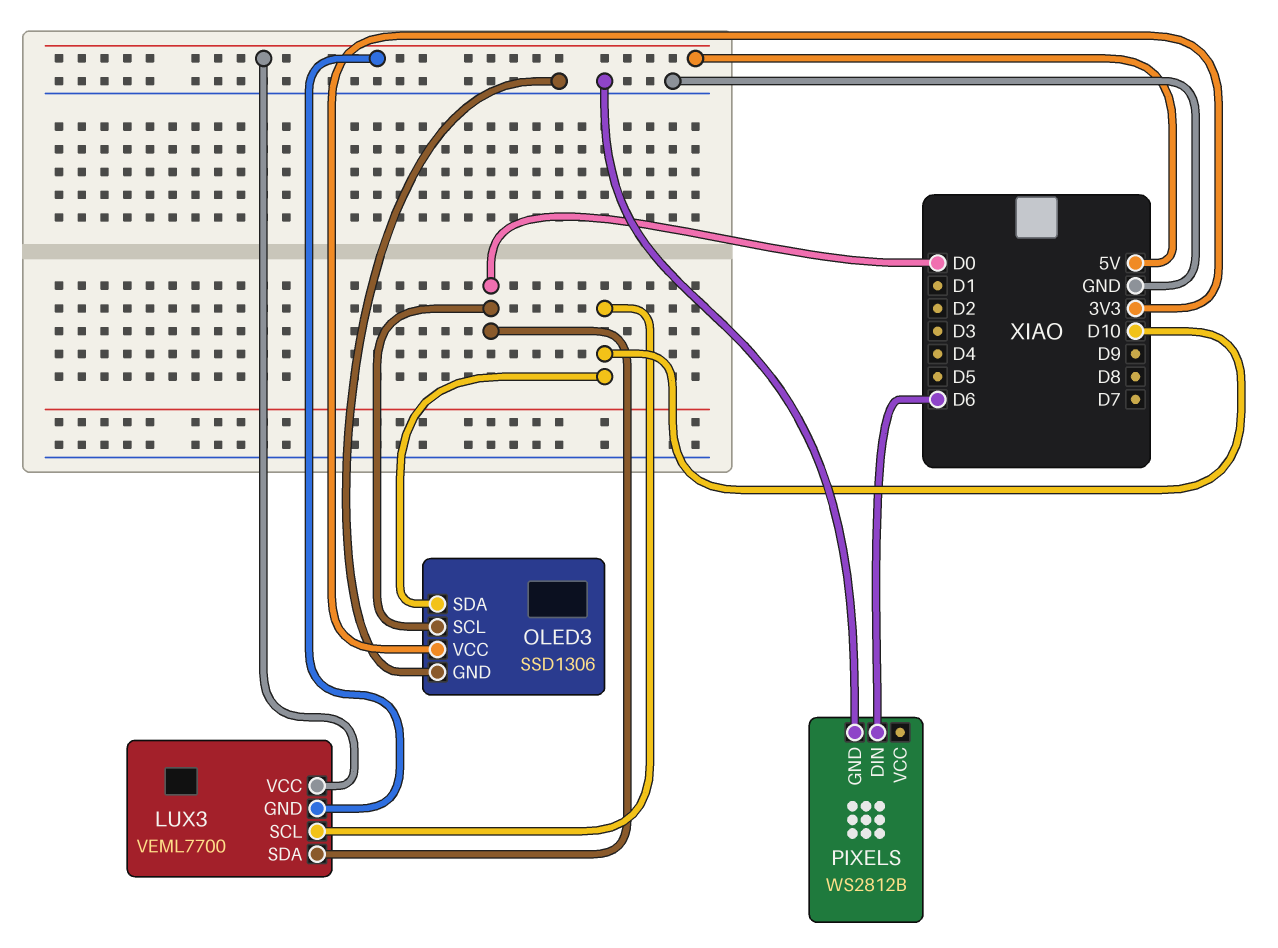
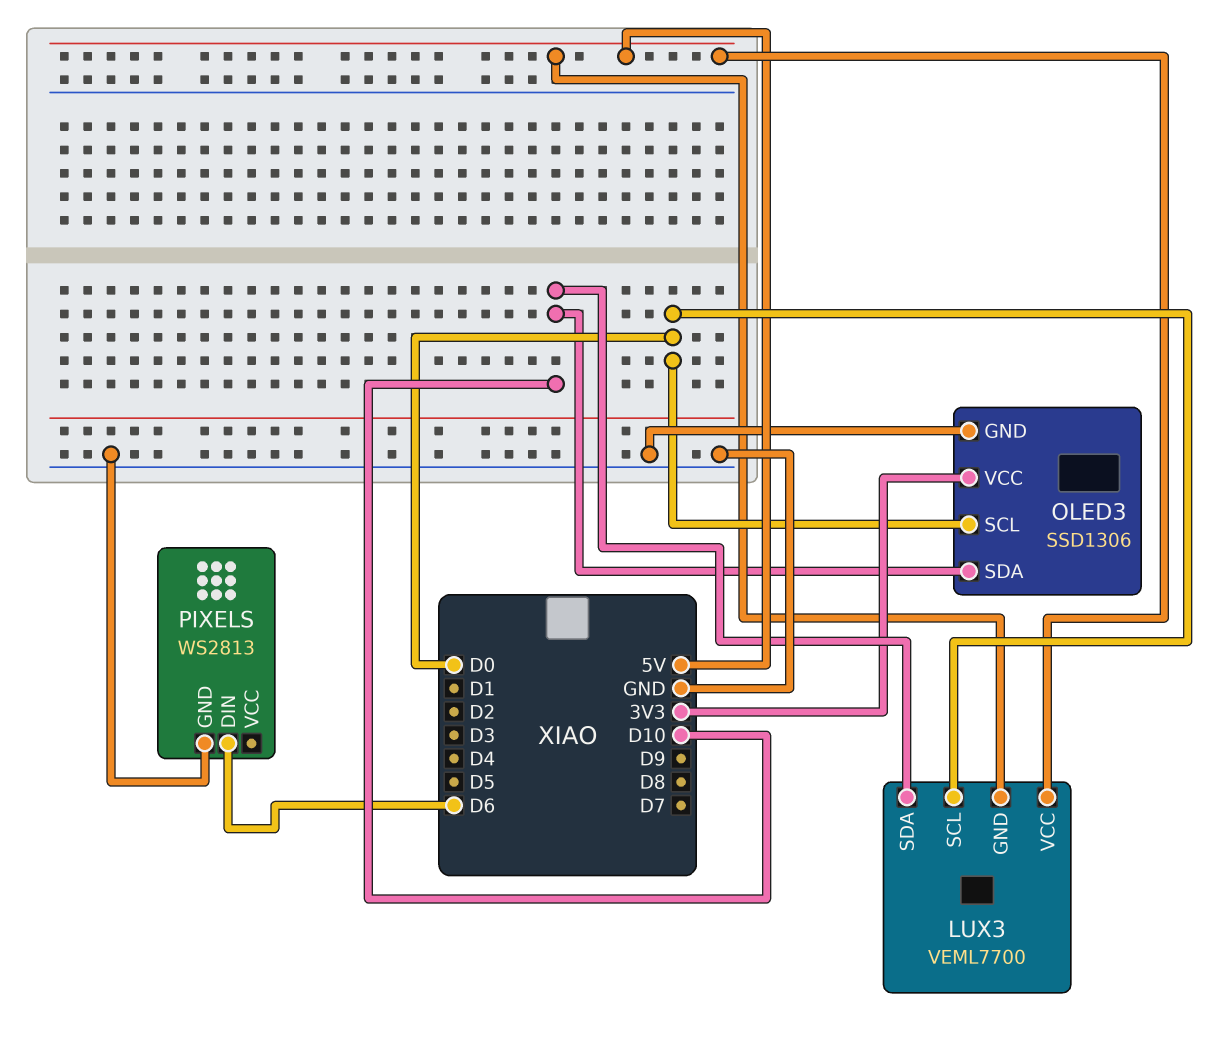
LUX3 pin SCL: D10 -> D0
LUX3 pin SDA: D0 -> D10
PIXELS: WS2812B -> WS2813

